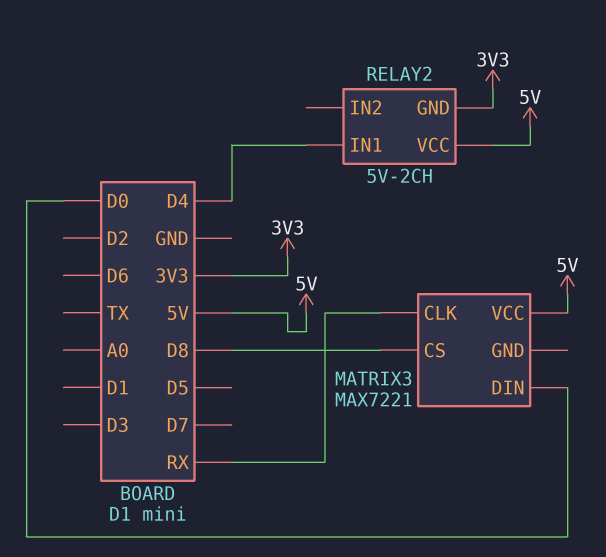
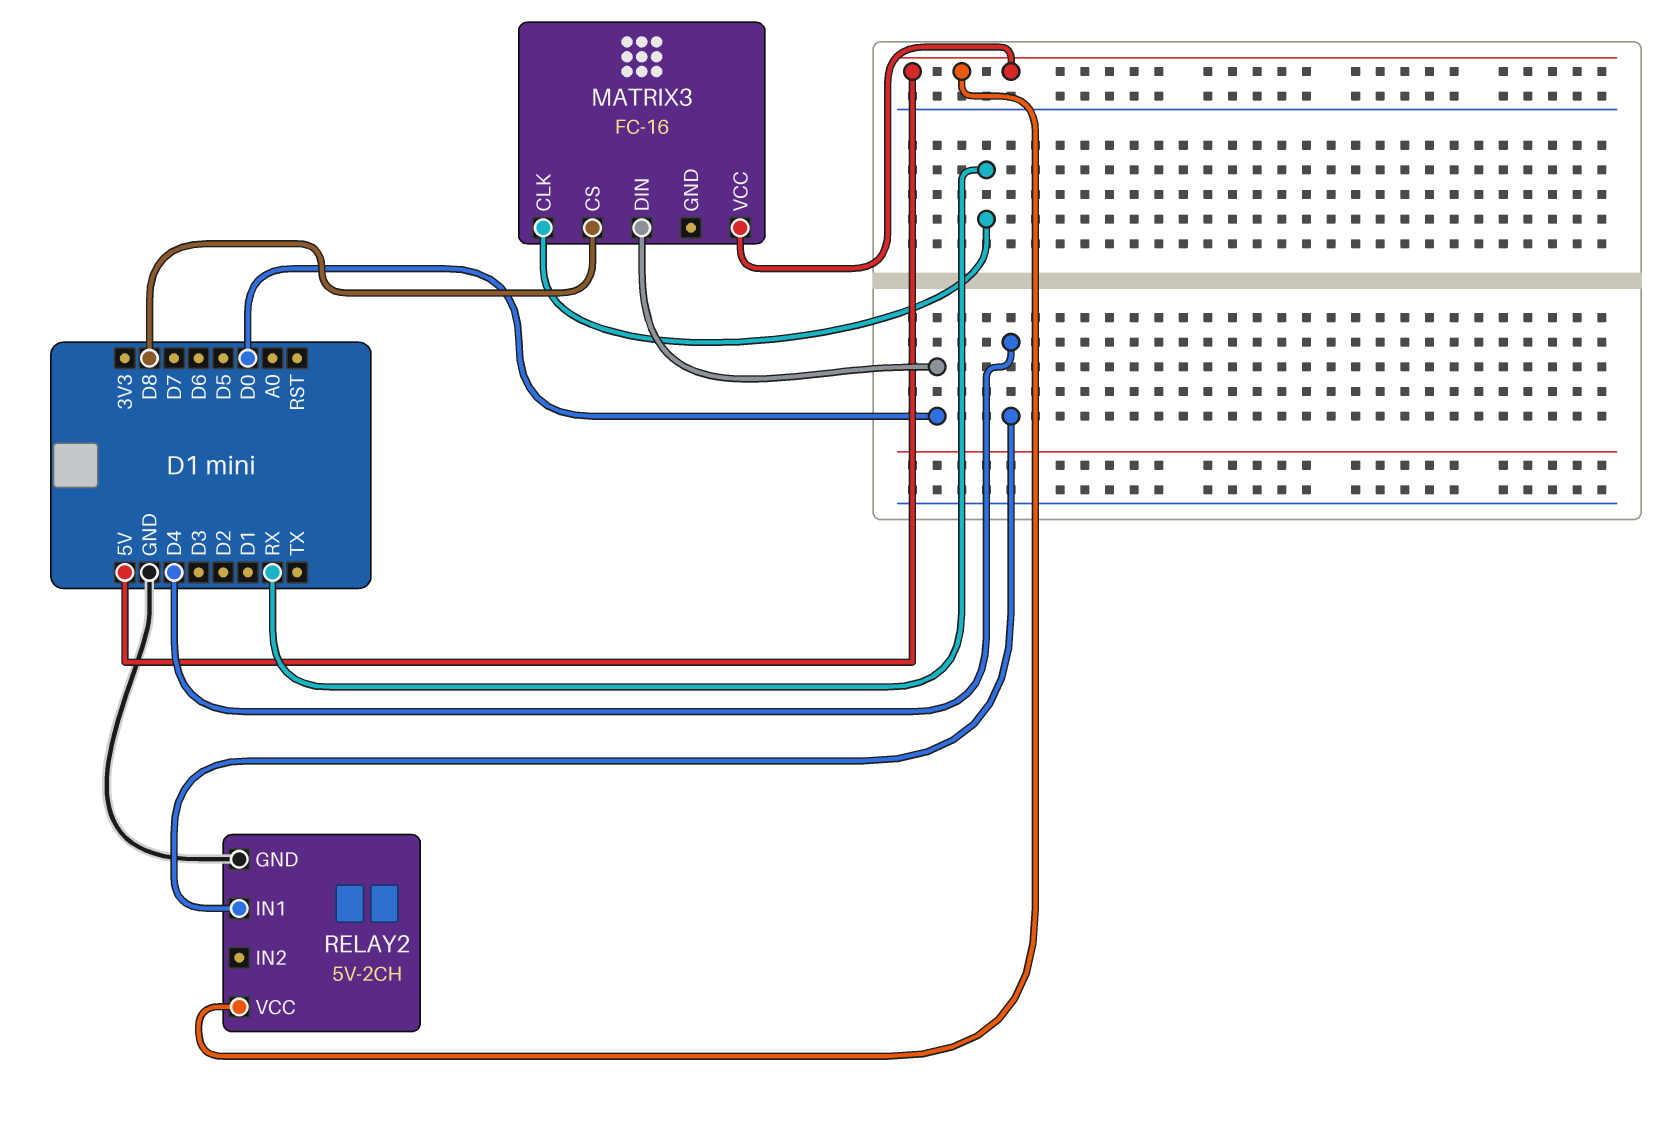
MATRIX3: MAX7221 -> FC-16
RELAY2 pin GND: 3V3 -> GND

